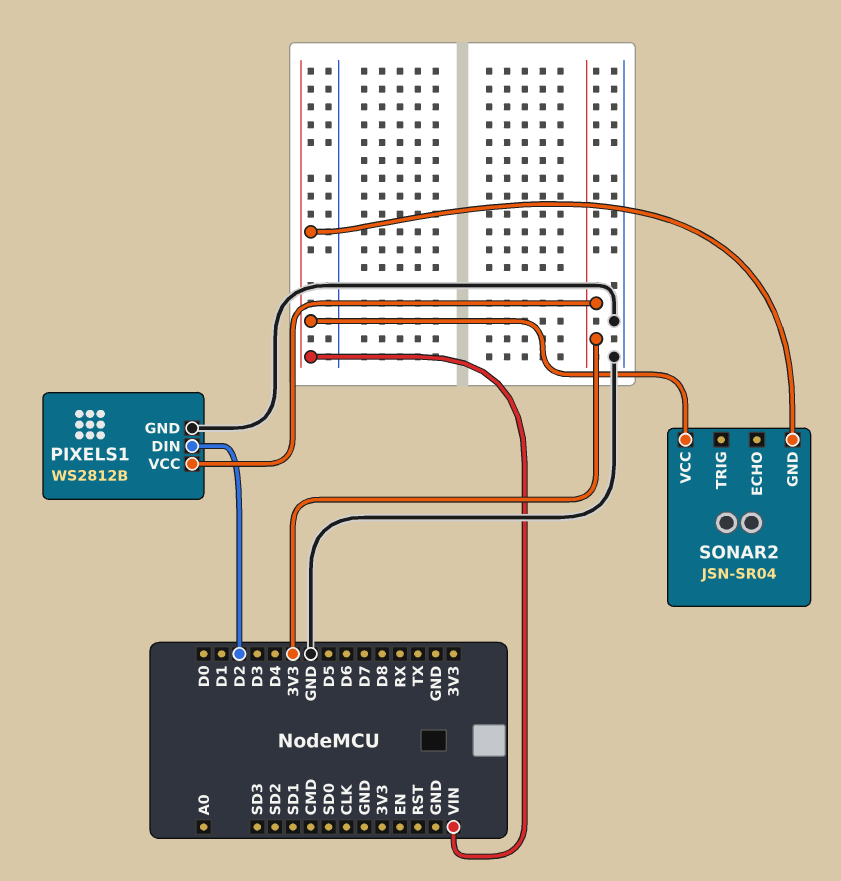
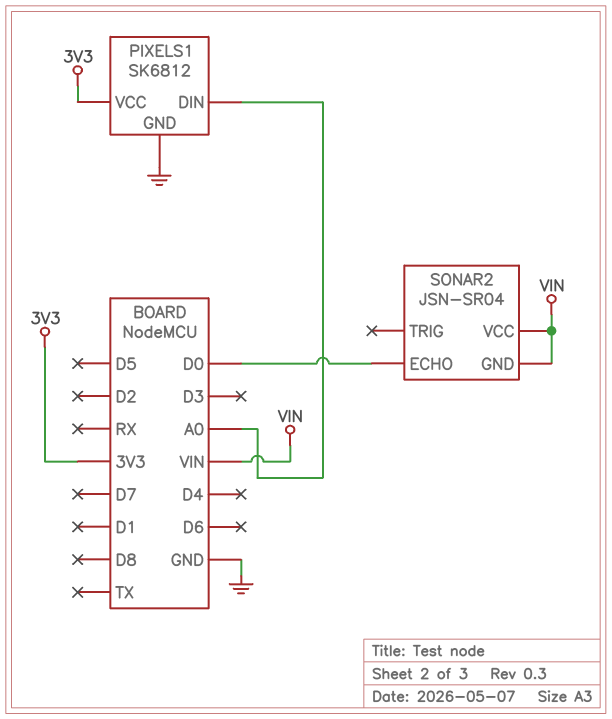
PIXELS1: WS2812B -> SK6812
PIXELS1 pin DIN: D2 -> A0
SONAR2 pin ECHO: none -> D0

